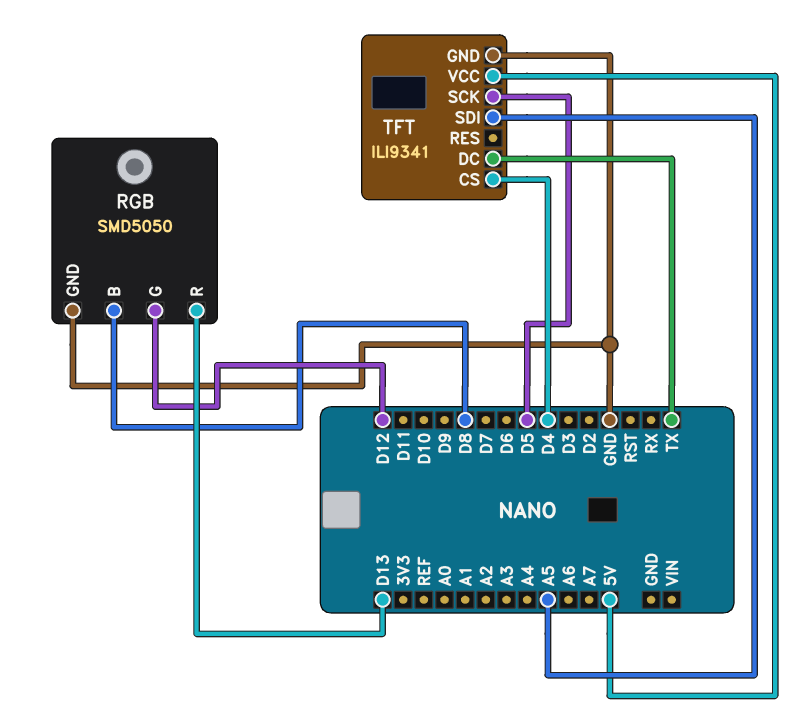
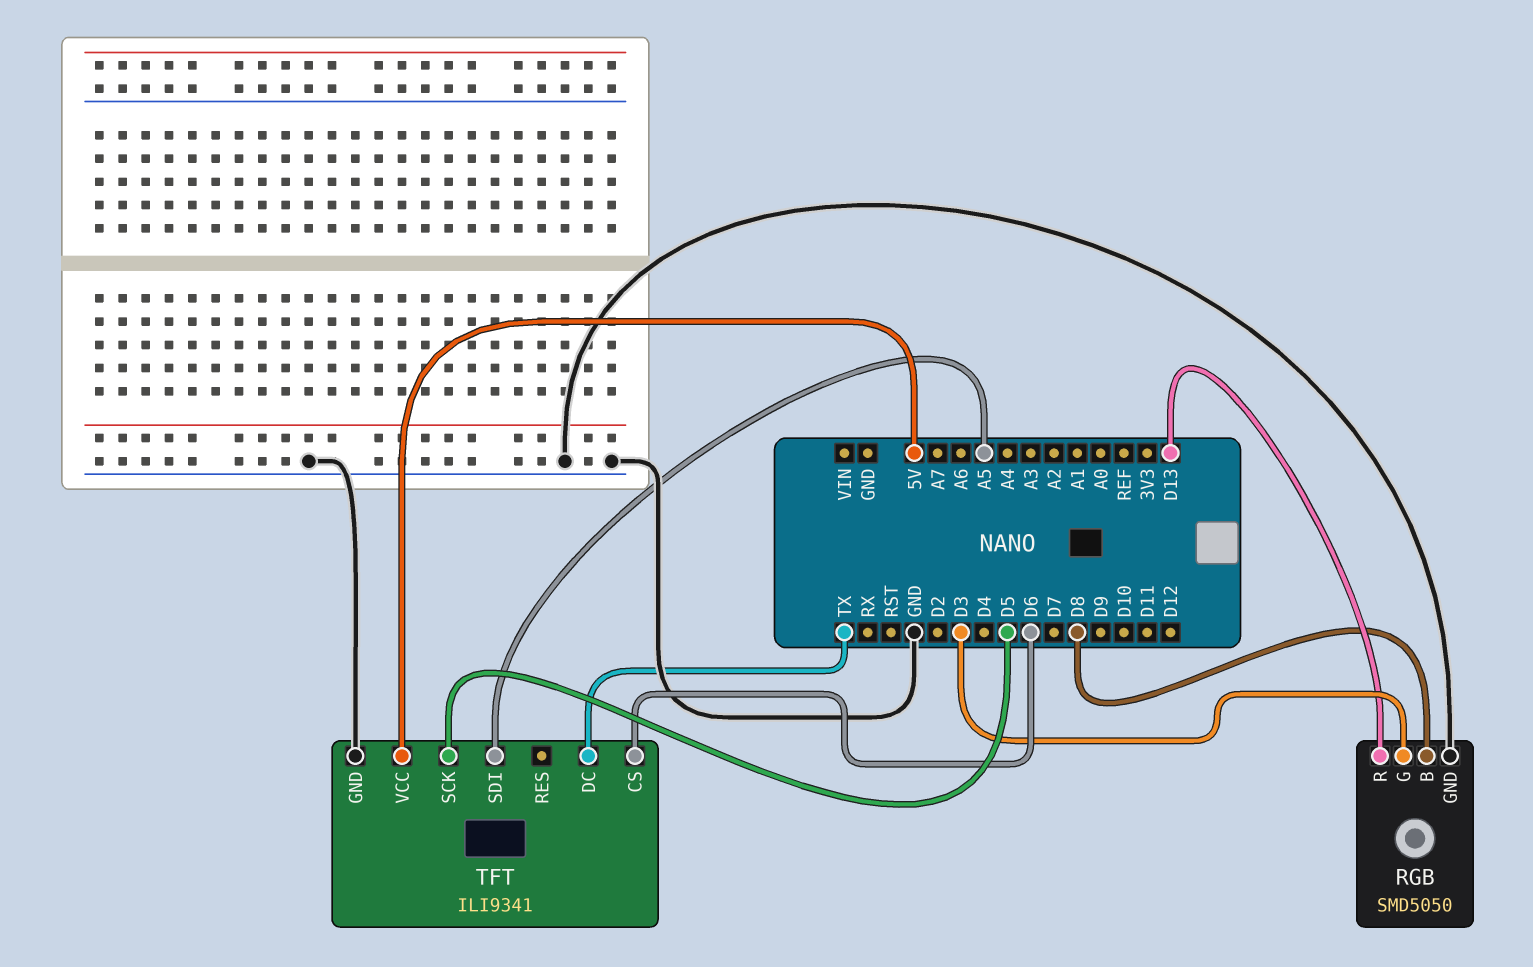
RGB pin G: D12 -> D3
TFT pin CS: D4 -> D6

